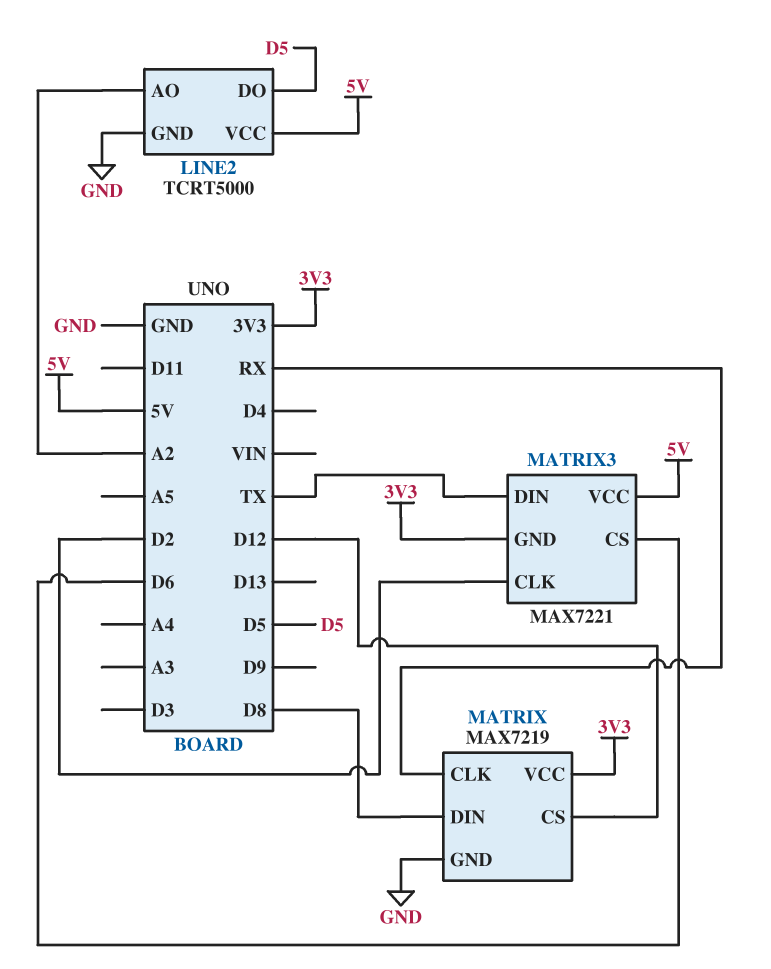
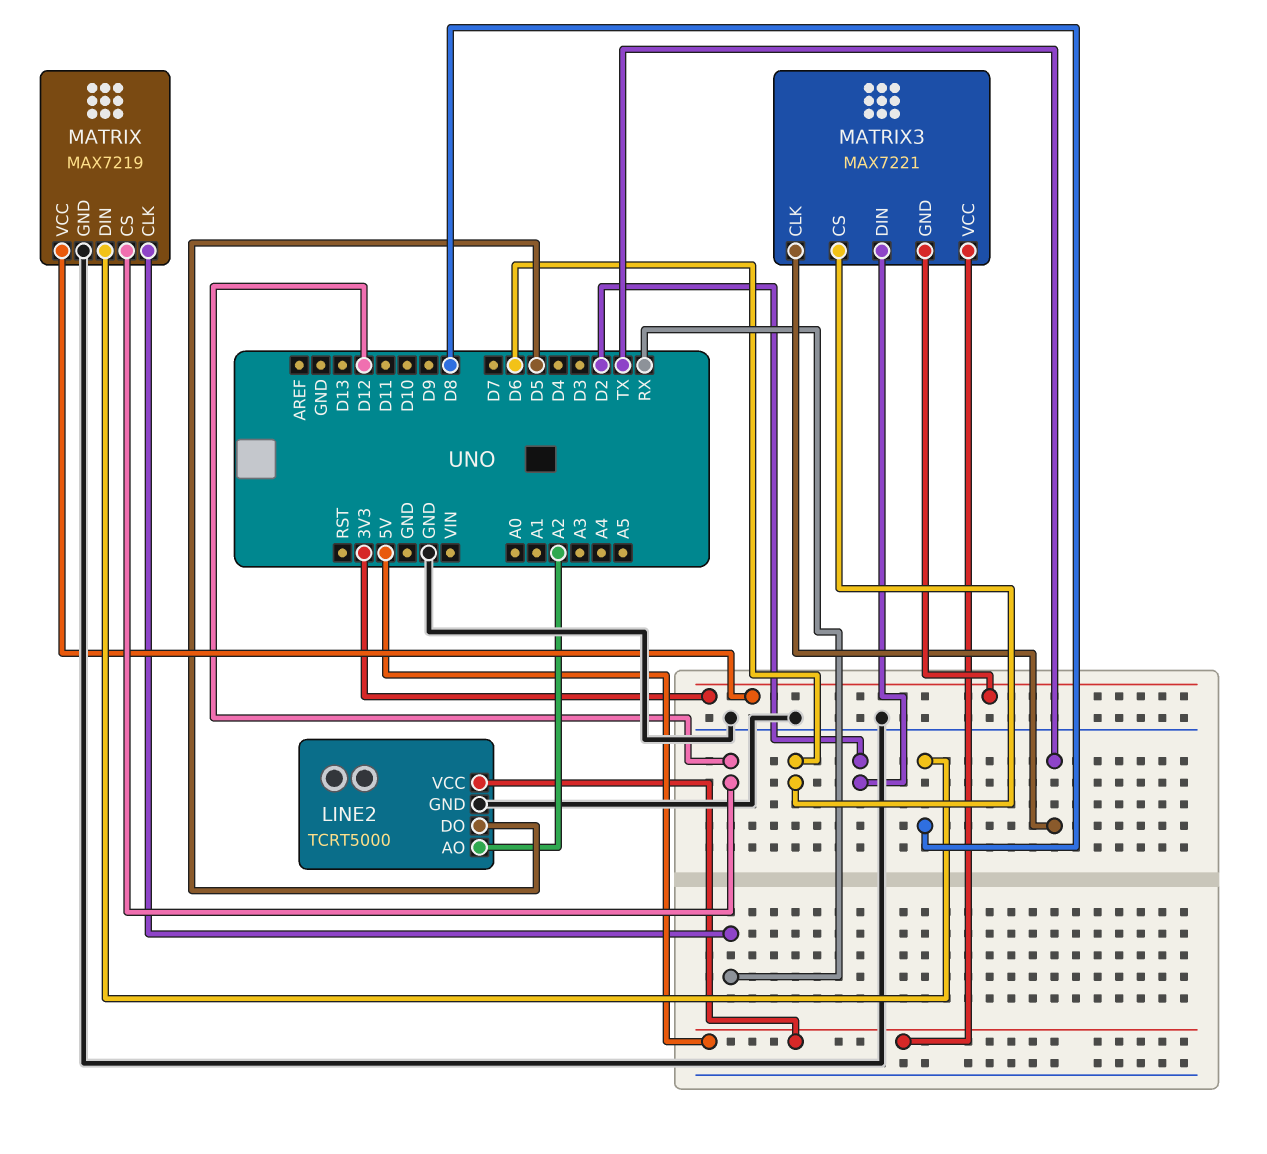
MATRIX3 pin CLK: D2 -> TX
MATRIX3 pin DIN: TX -> D2

